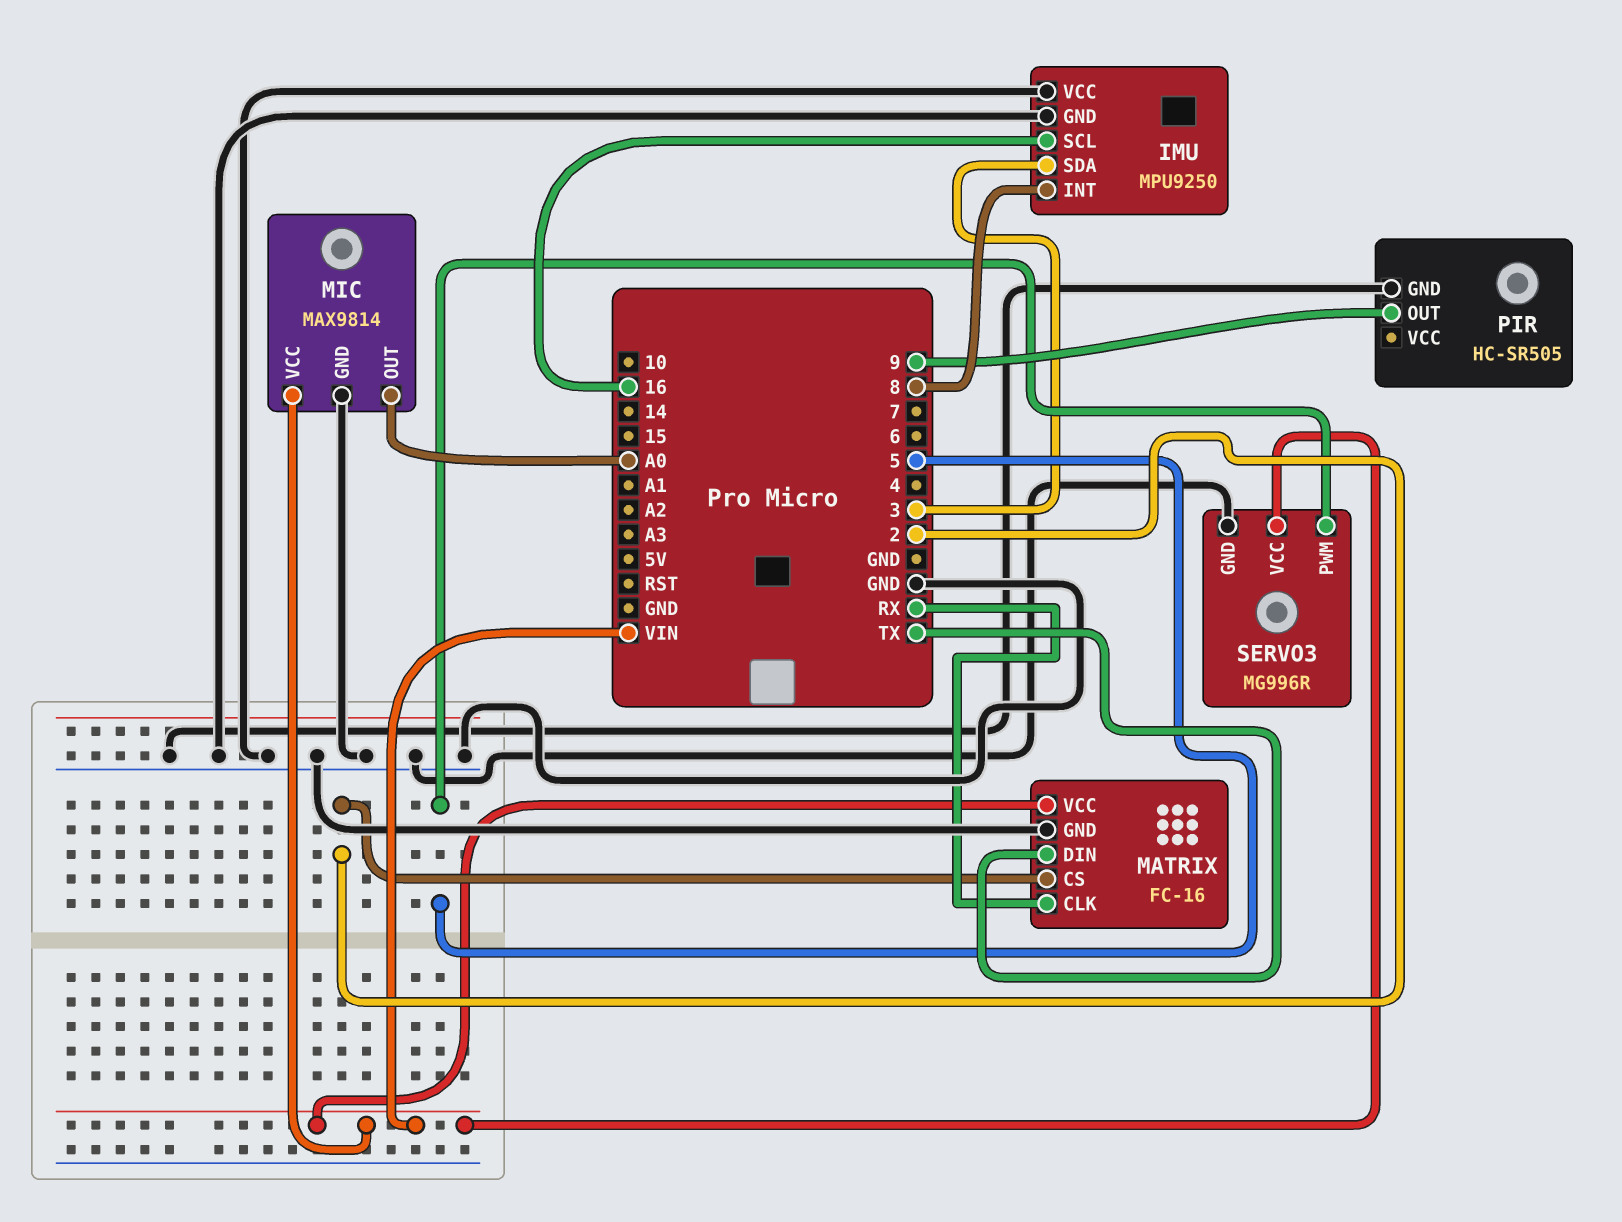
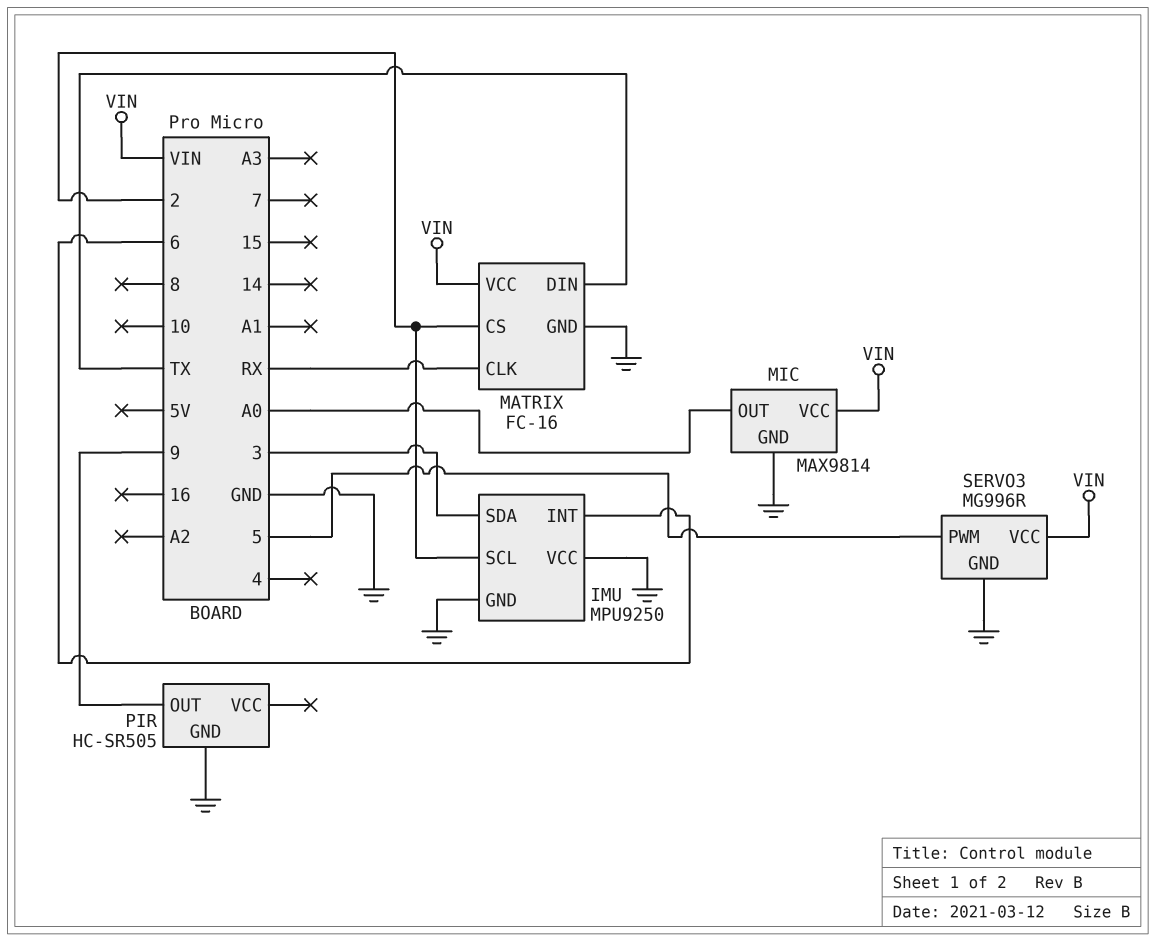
IMU pin INT: 8 -> 6
IMU pin SCL: 16 -> 2

